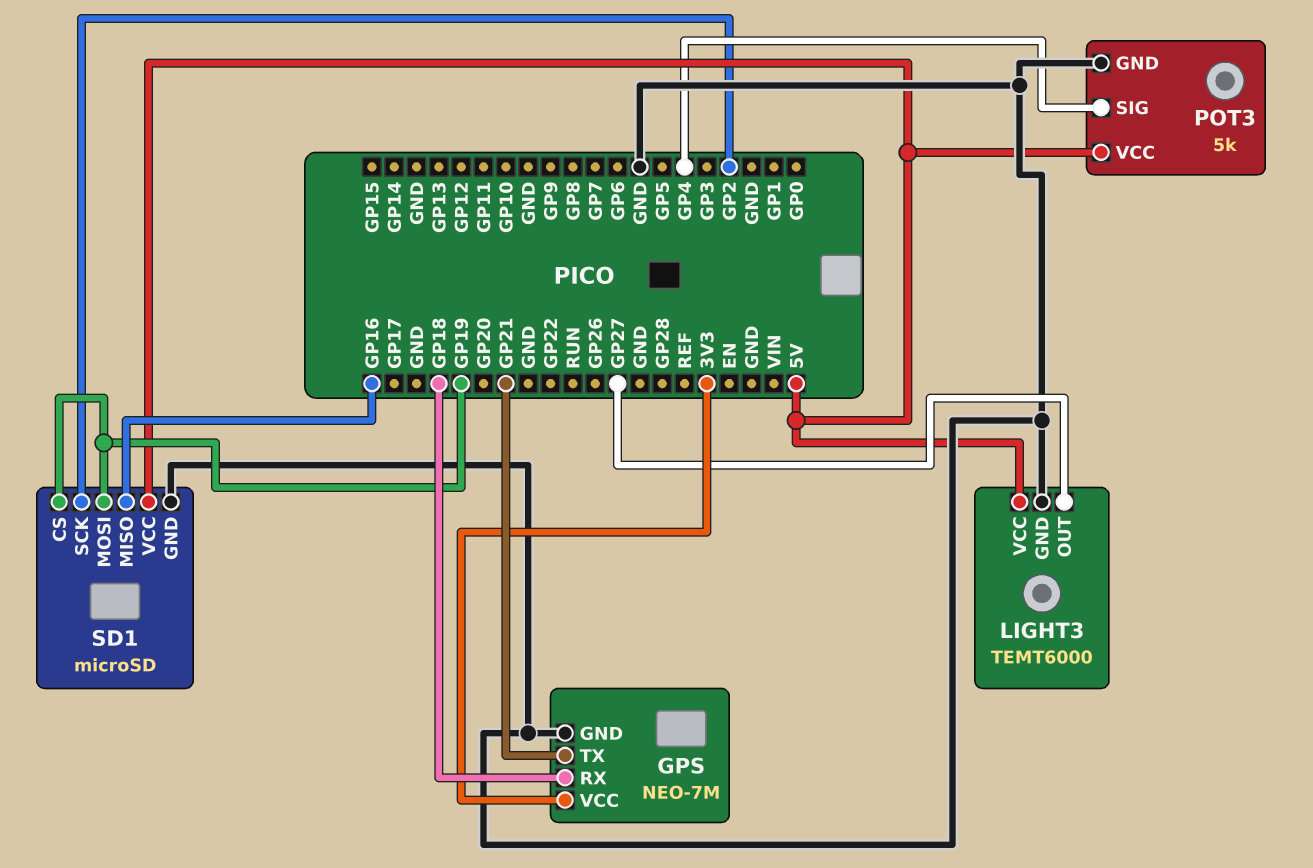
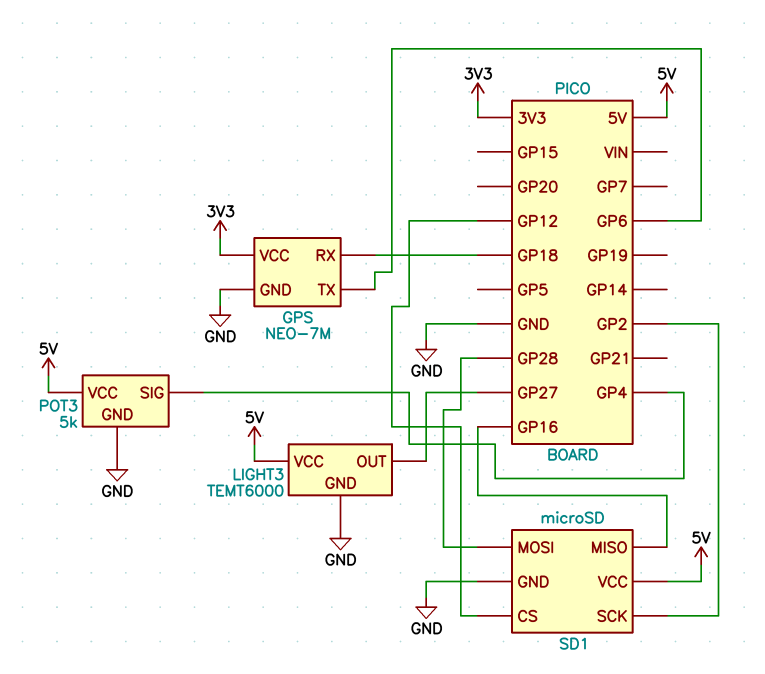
GPS pin TX: GP21 -> GP6
SD1 pin CS: GP19 -> GP12
SD1 pin MOSI: GP19 -> GP28

